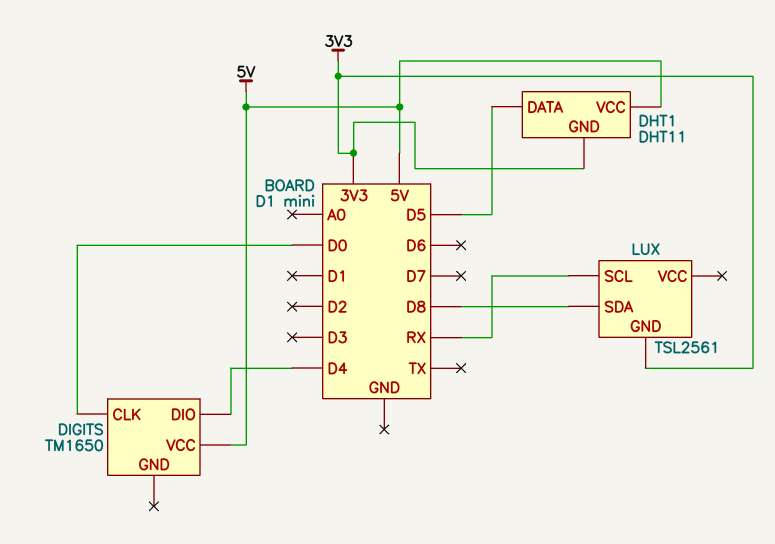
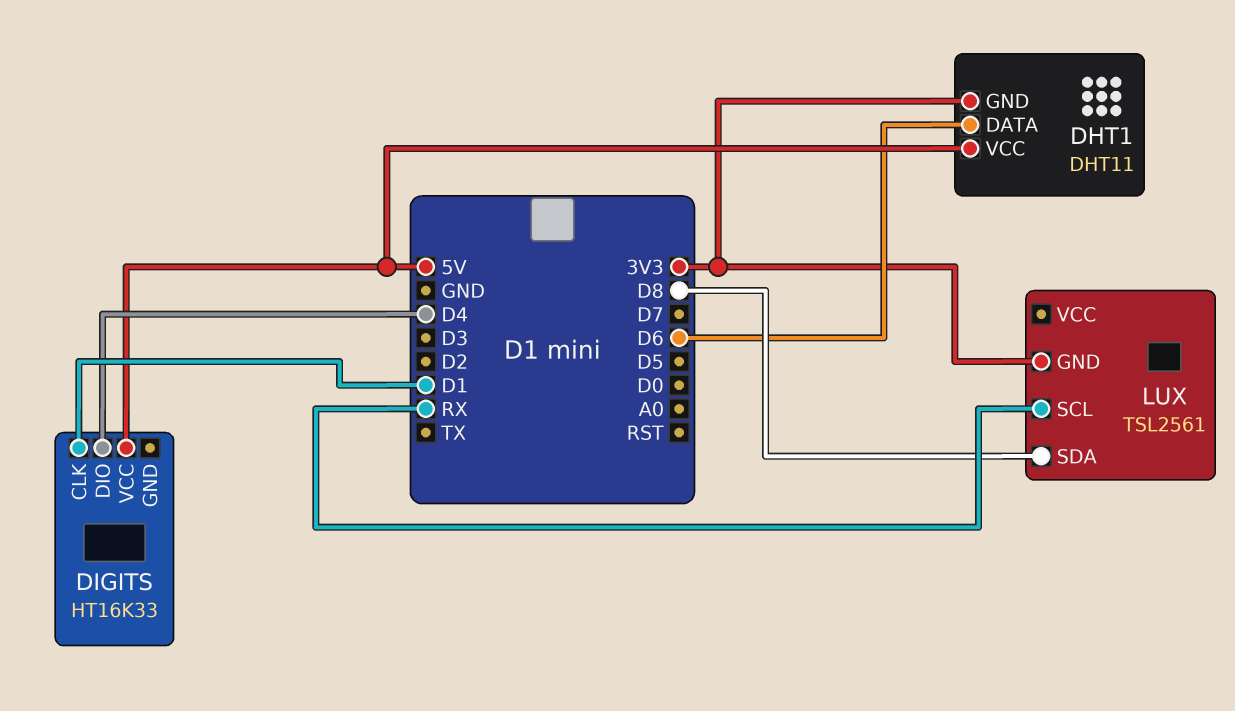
DHT1 pin DATA: D5 -> D6
DIGITS: TM1650 -> HT16K33
DIGITS pin CLK: D0 -> D1

